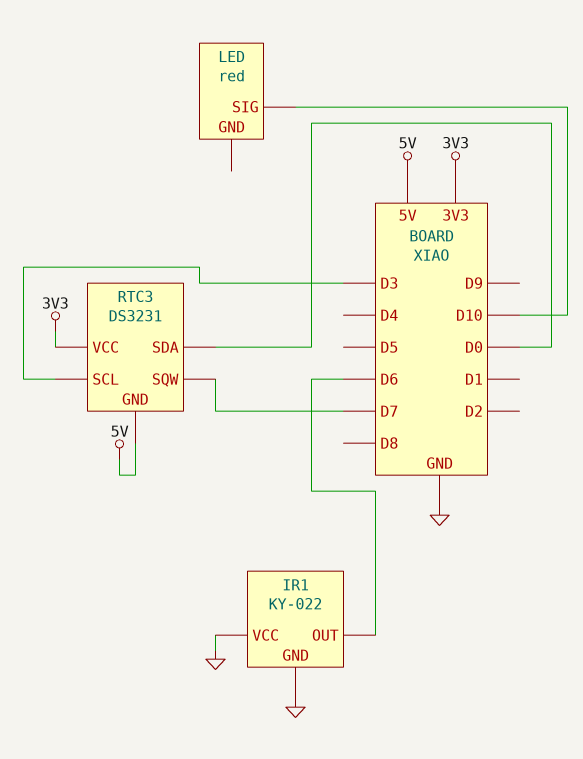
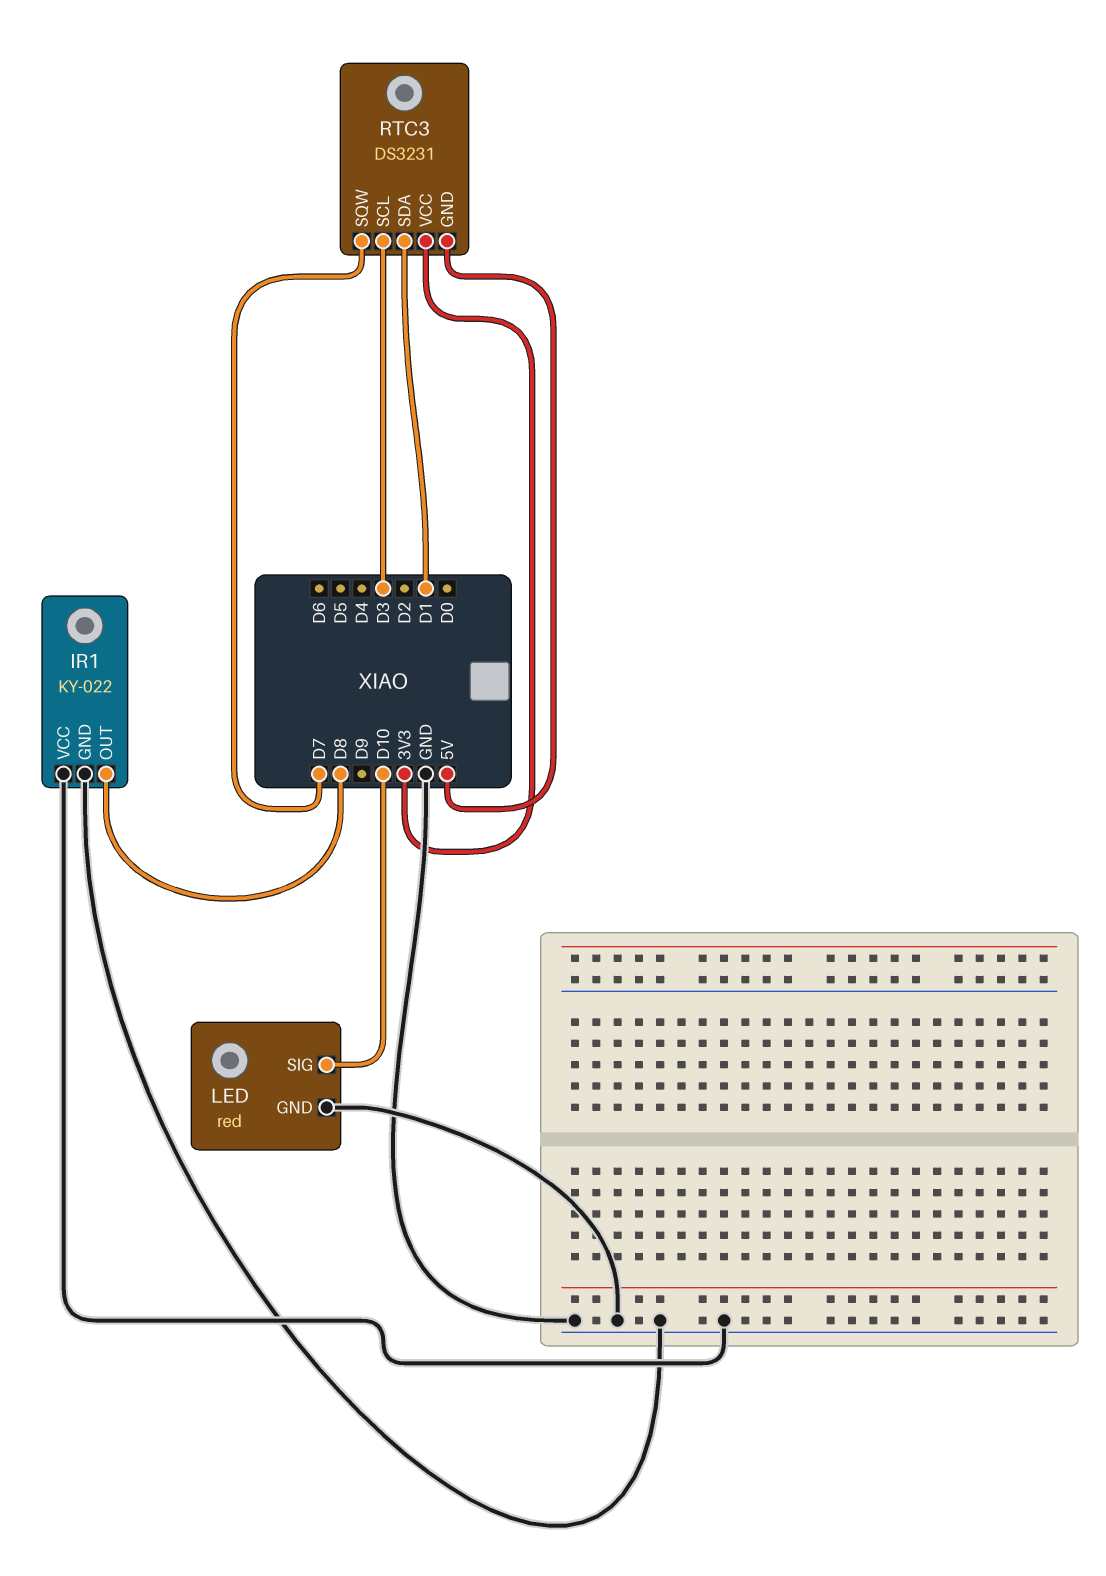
IR1 pin OUT: D6 -> D8
LED pin GND: none -> GND
RTC3 pin SDA: D0 -> D1

